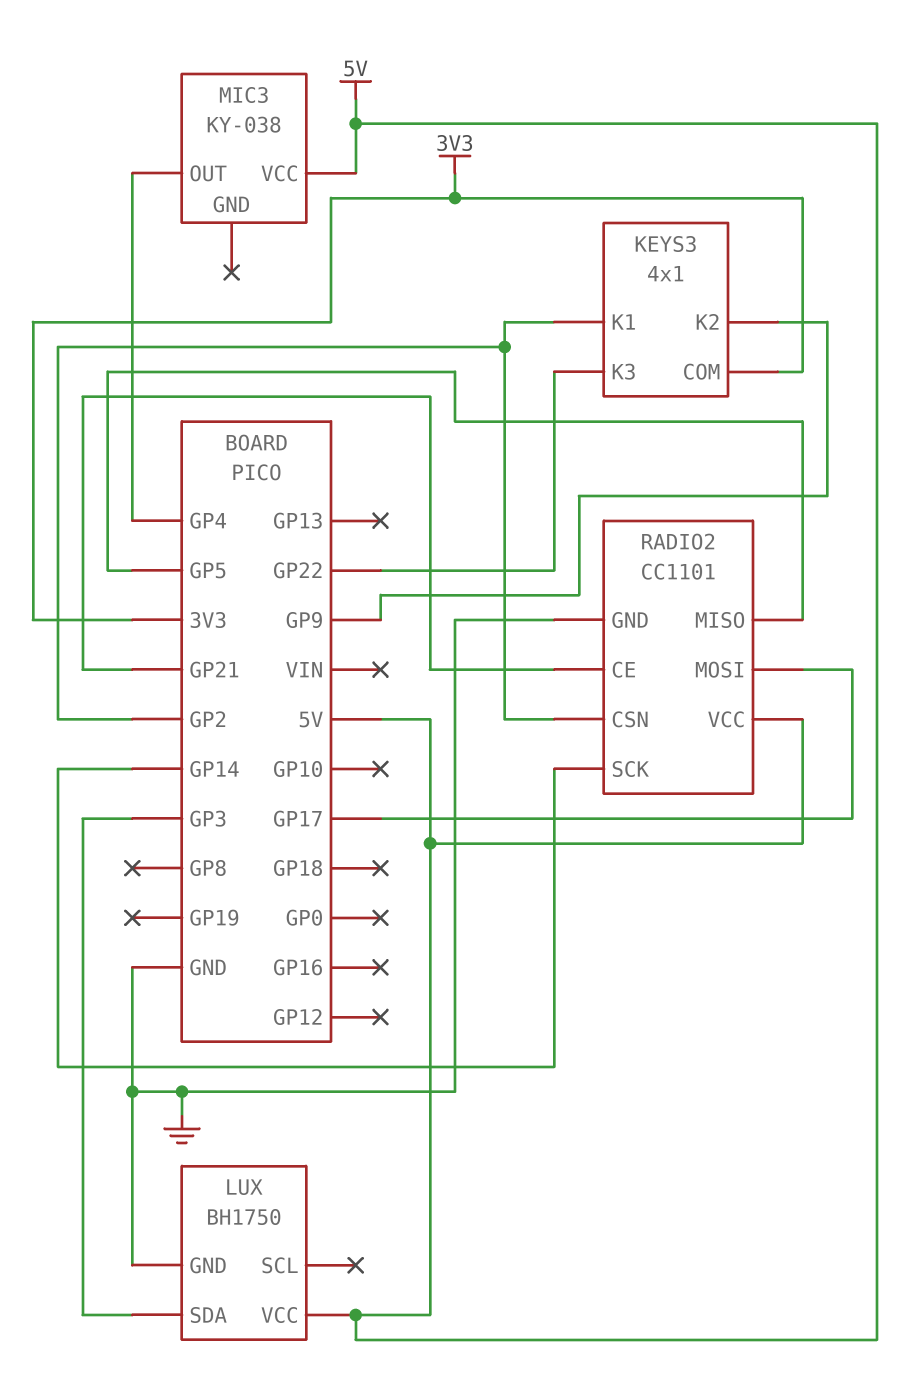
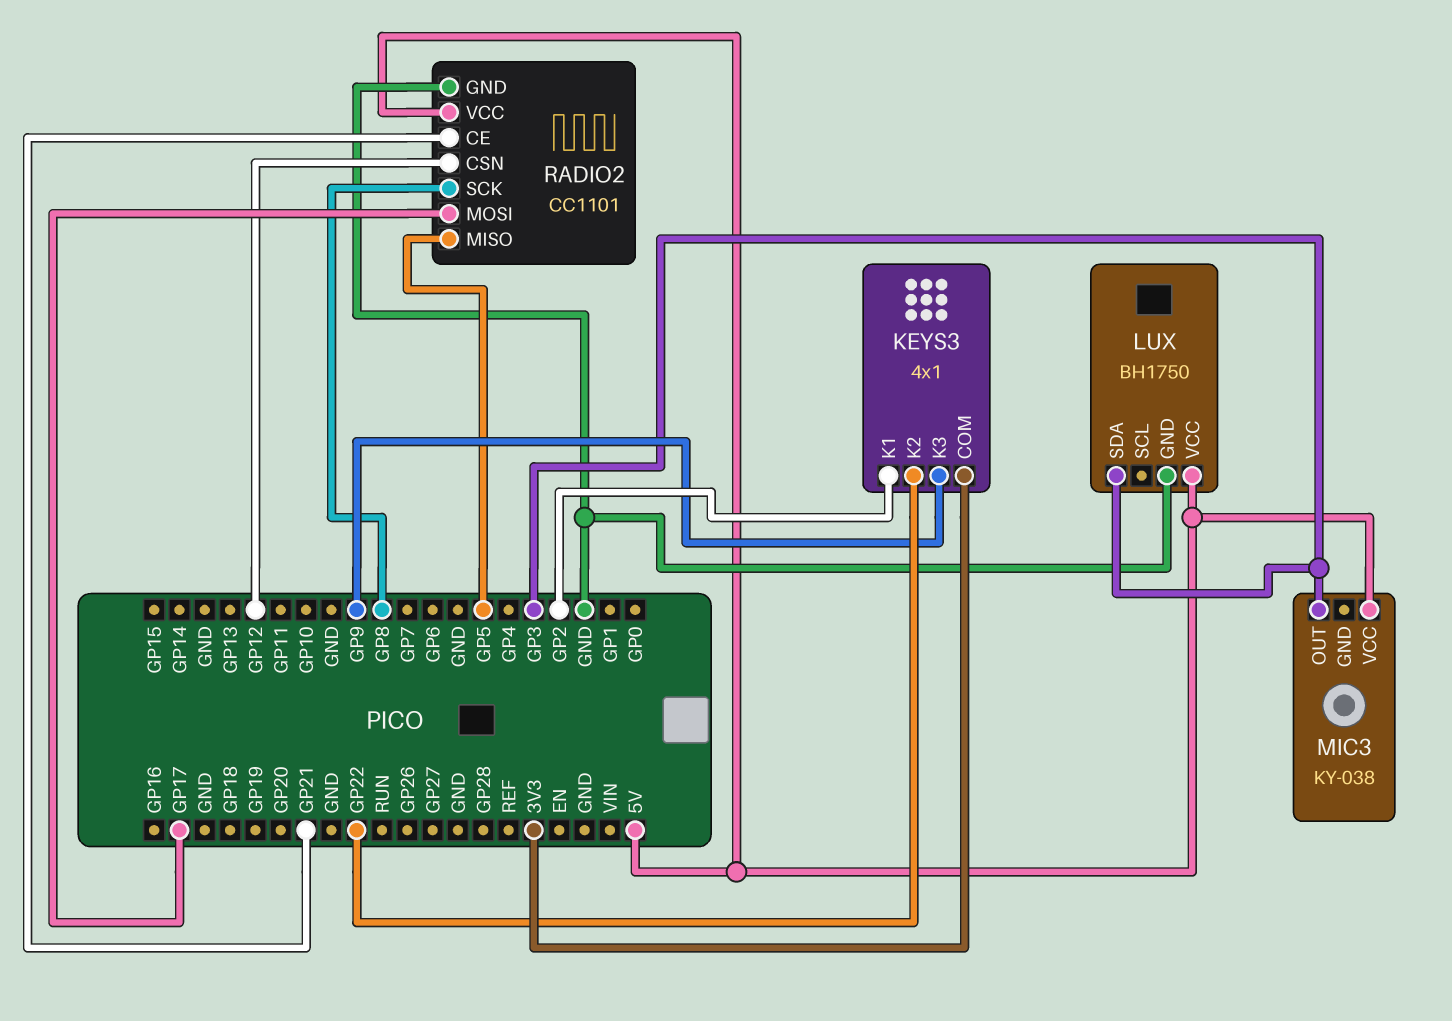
KEYS3 pin K2: GP9 -> GP22
KEYS3 pin K3: GP22 -> GP9
MIC3 pin OUT: GP4 -> GP3
RADIO2 pin CSN: GP2 -> GP12
RADIO2 pin SCK: GP14 -> GP8

